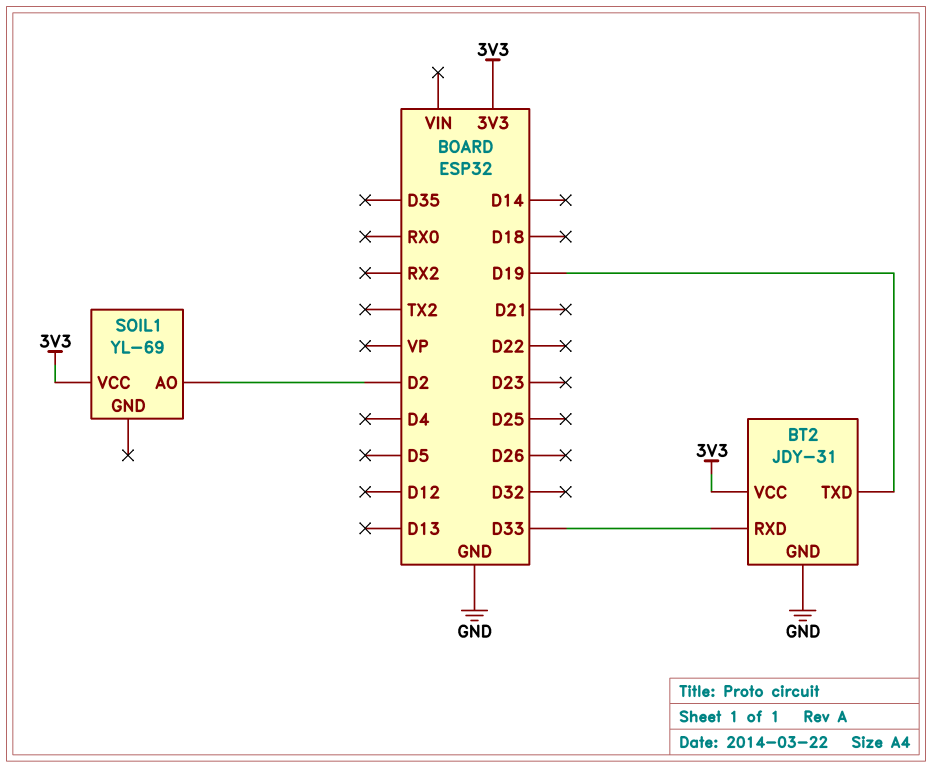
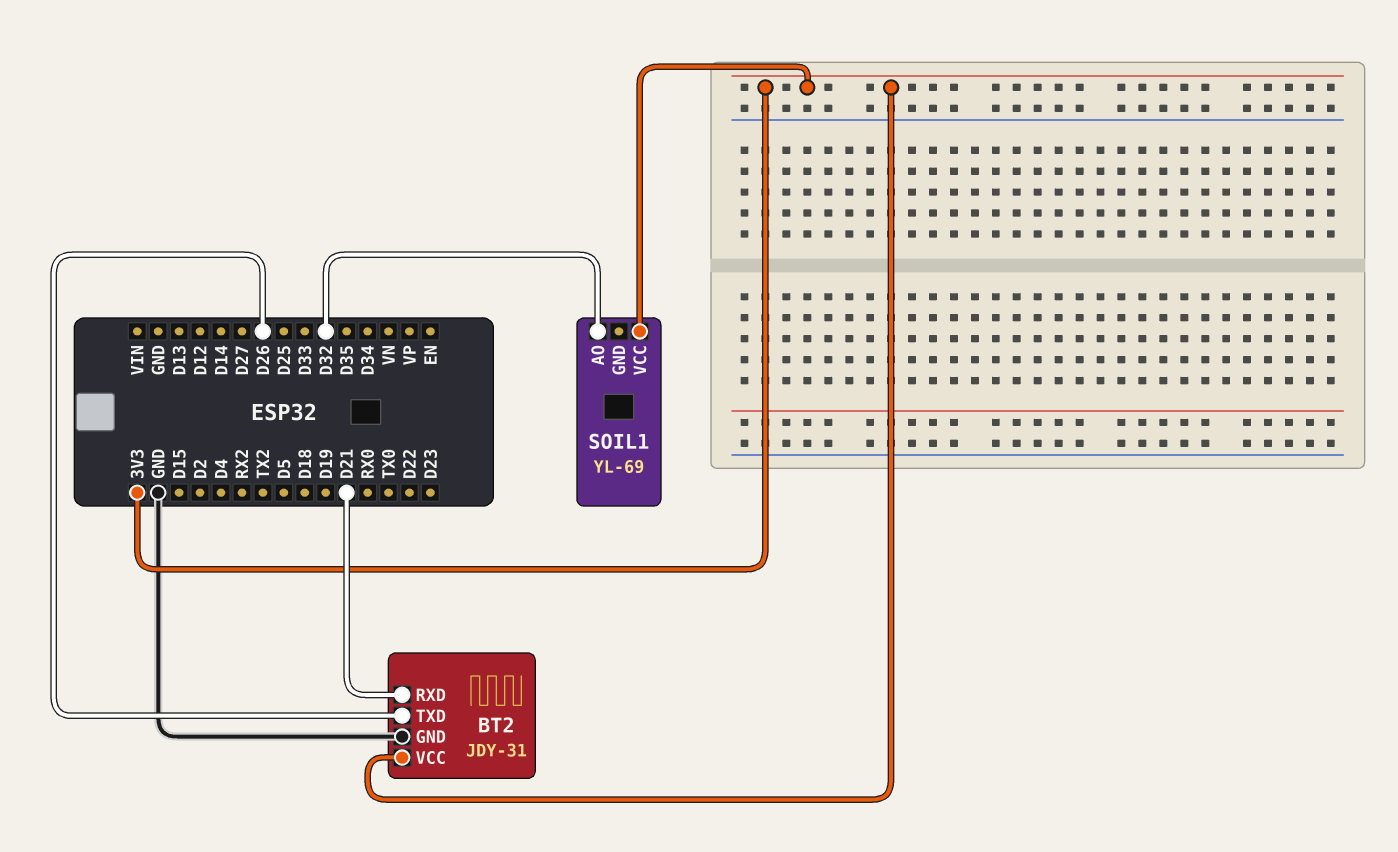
BT2 pin RXD: D33 -> D21
BT2 pin TXD: D19 -> D26
SOIL1 pin AO: D2 -> D32

